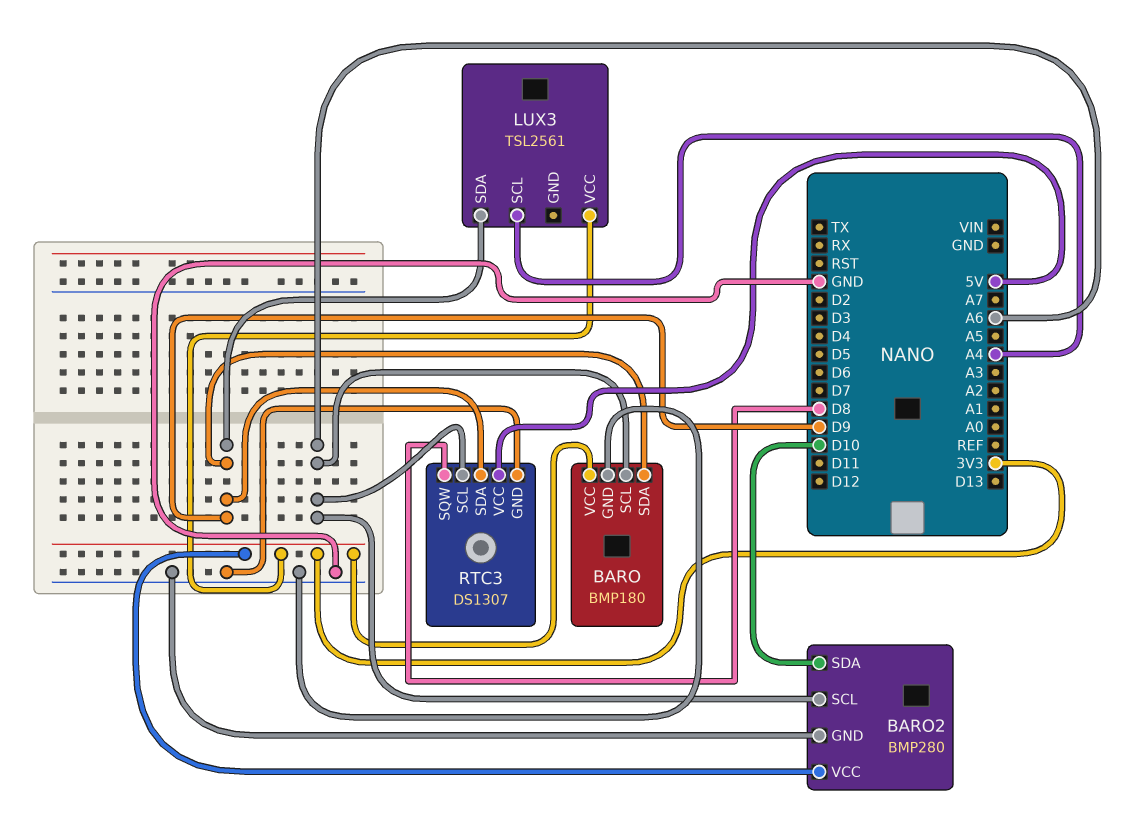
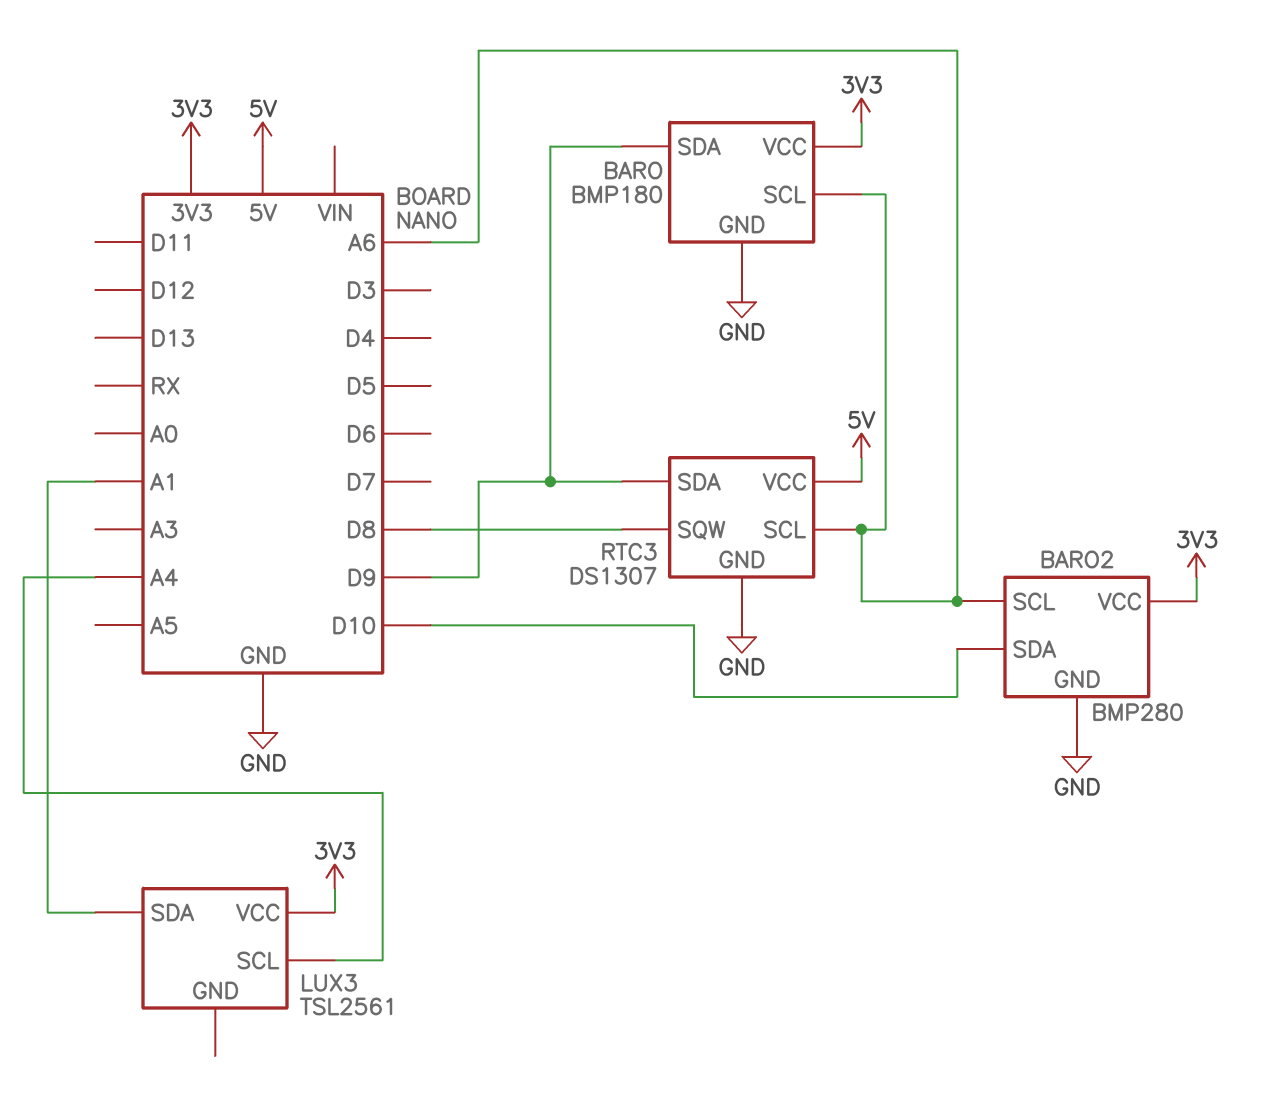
LUX3 pin SDA: D9 -> A1

